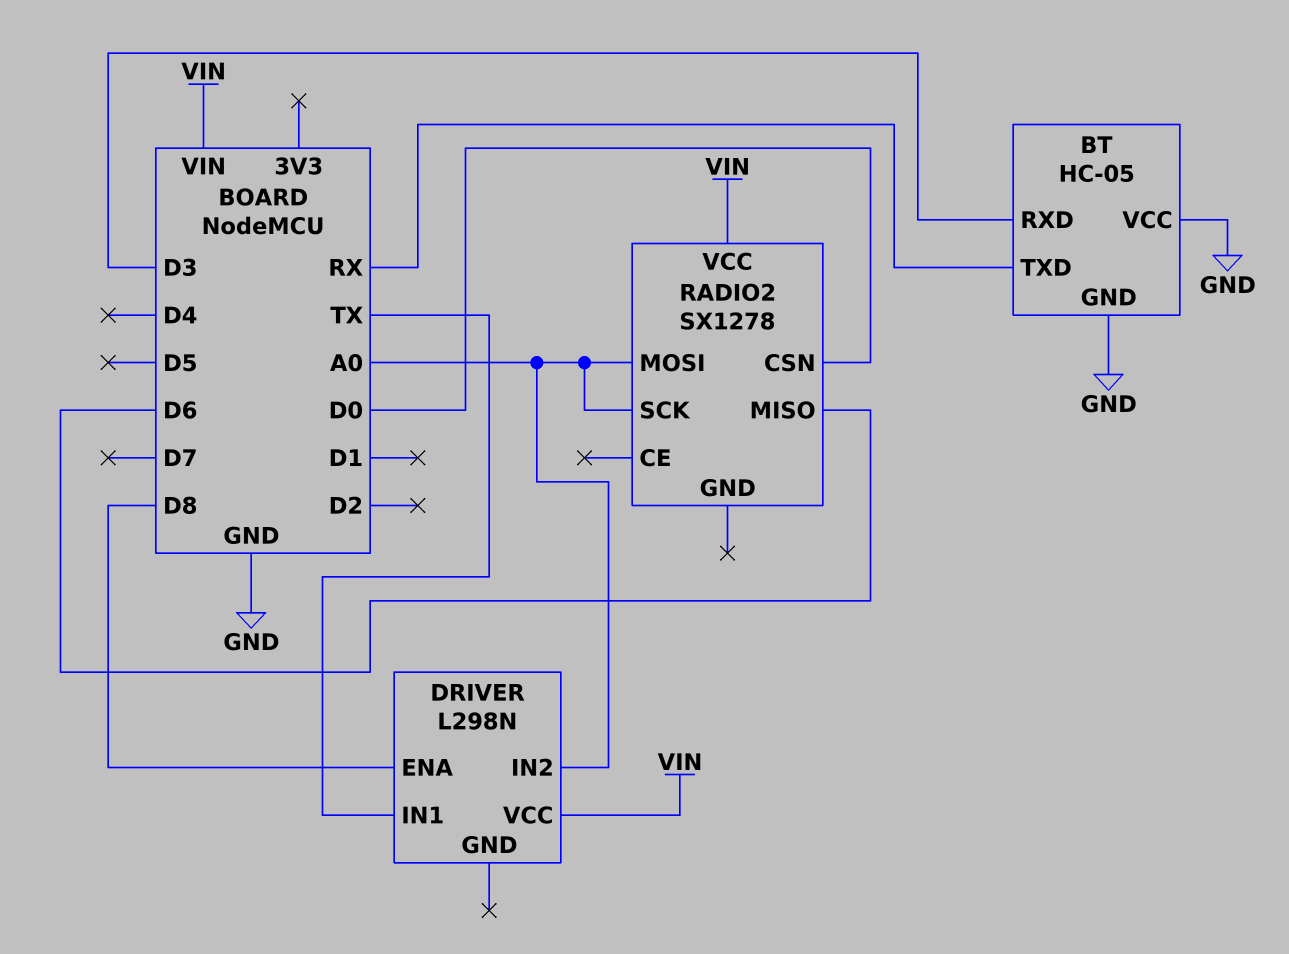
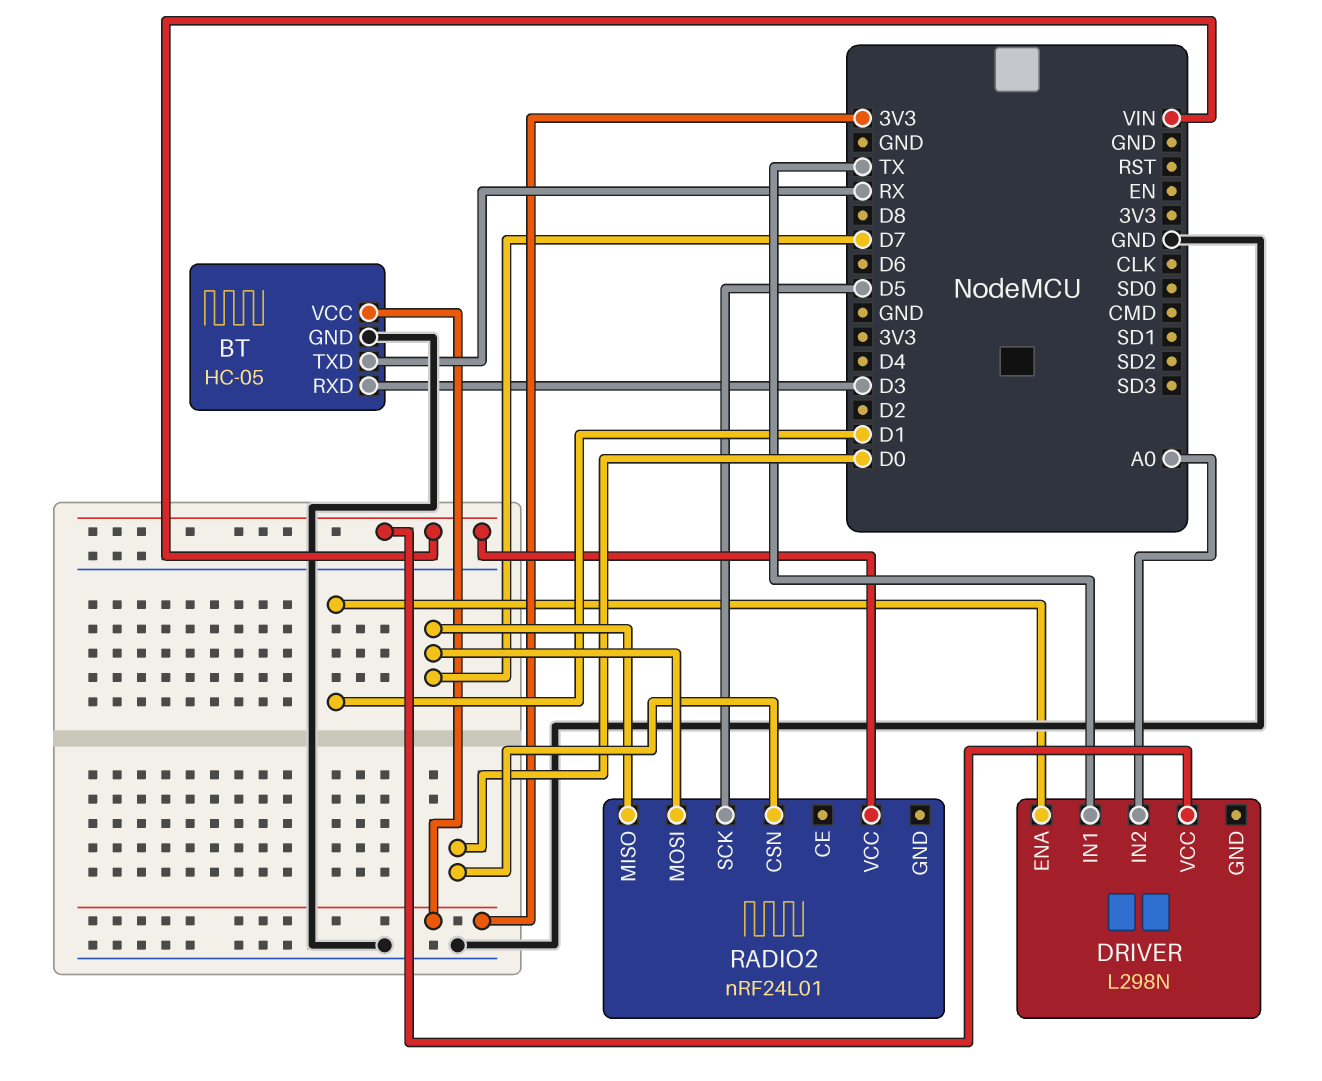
BT pin VCC: GND -> 3V3
DRIVER pin ENA: D8 -> D1
RADIO2: SX1278 -> nRF24L01
RADIO2 pin MISO: D6 -> D7
RADIO2 pin MOSI: A0 -> D7
RADIO2 pin SCK: A0 -> D5

